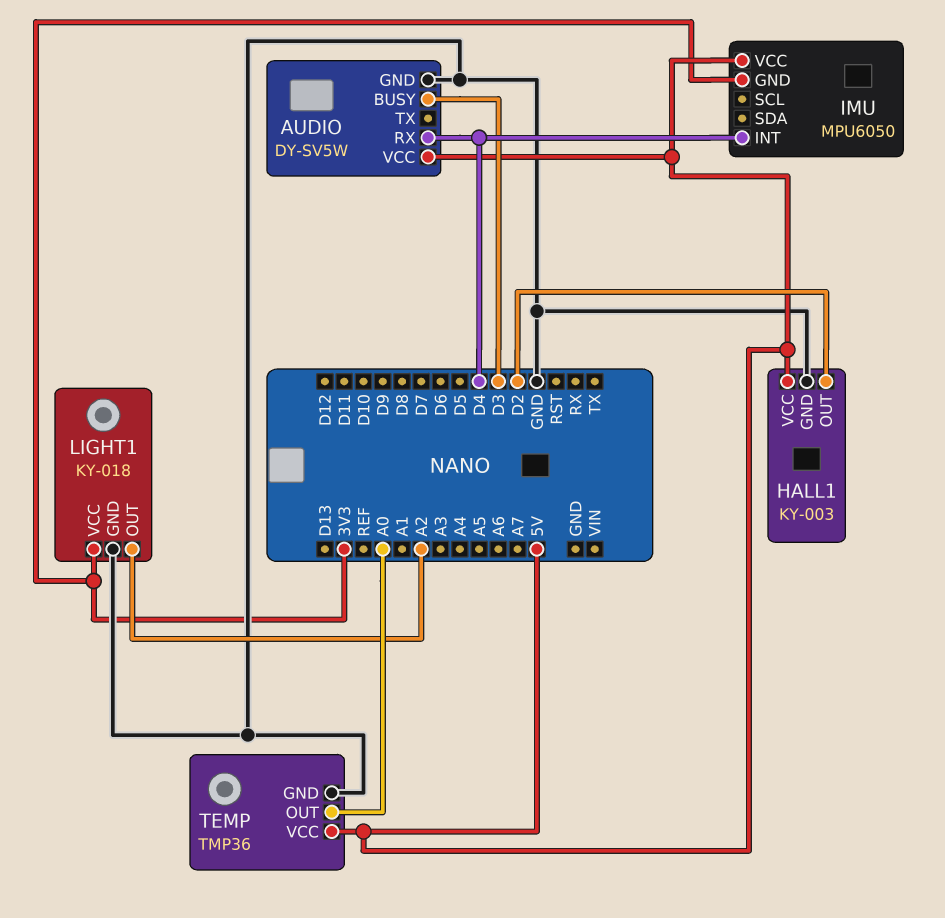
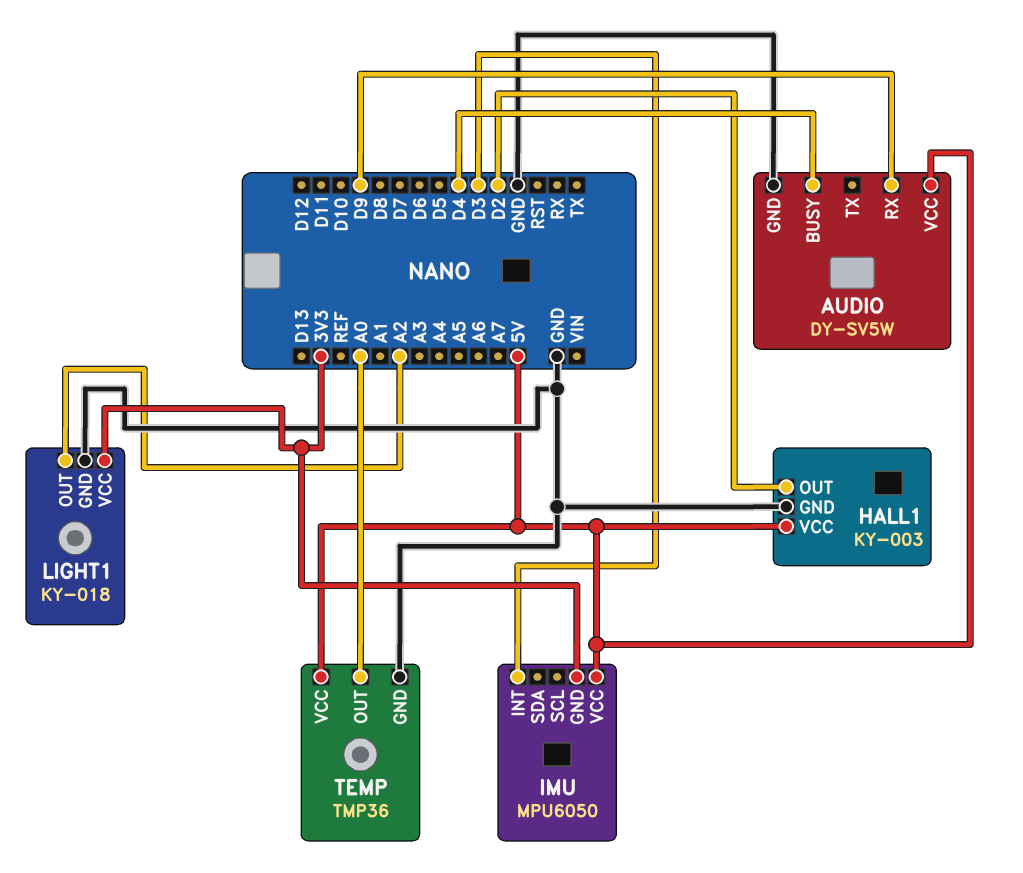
AUDIO pin BUSY: D3 -> D4
AUDIO pin RX: D4 -> D9
IMU pin INT: D4 -> D3

